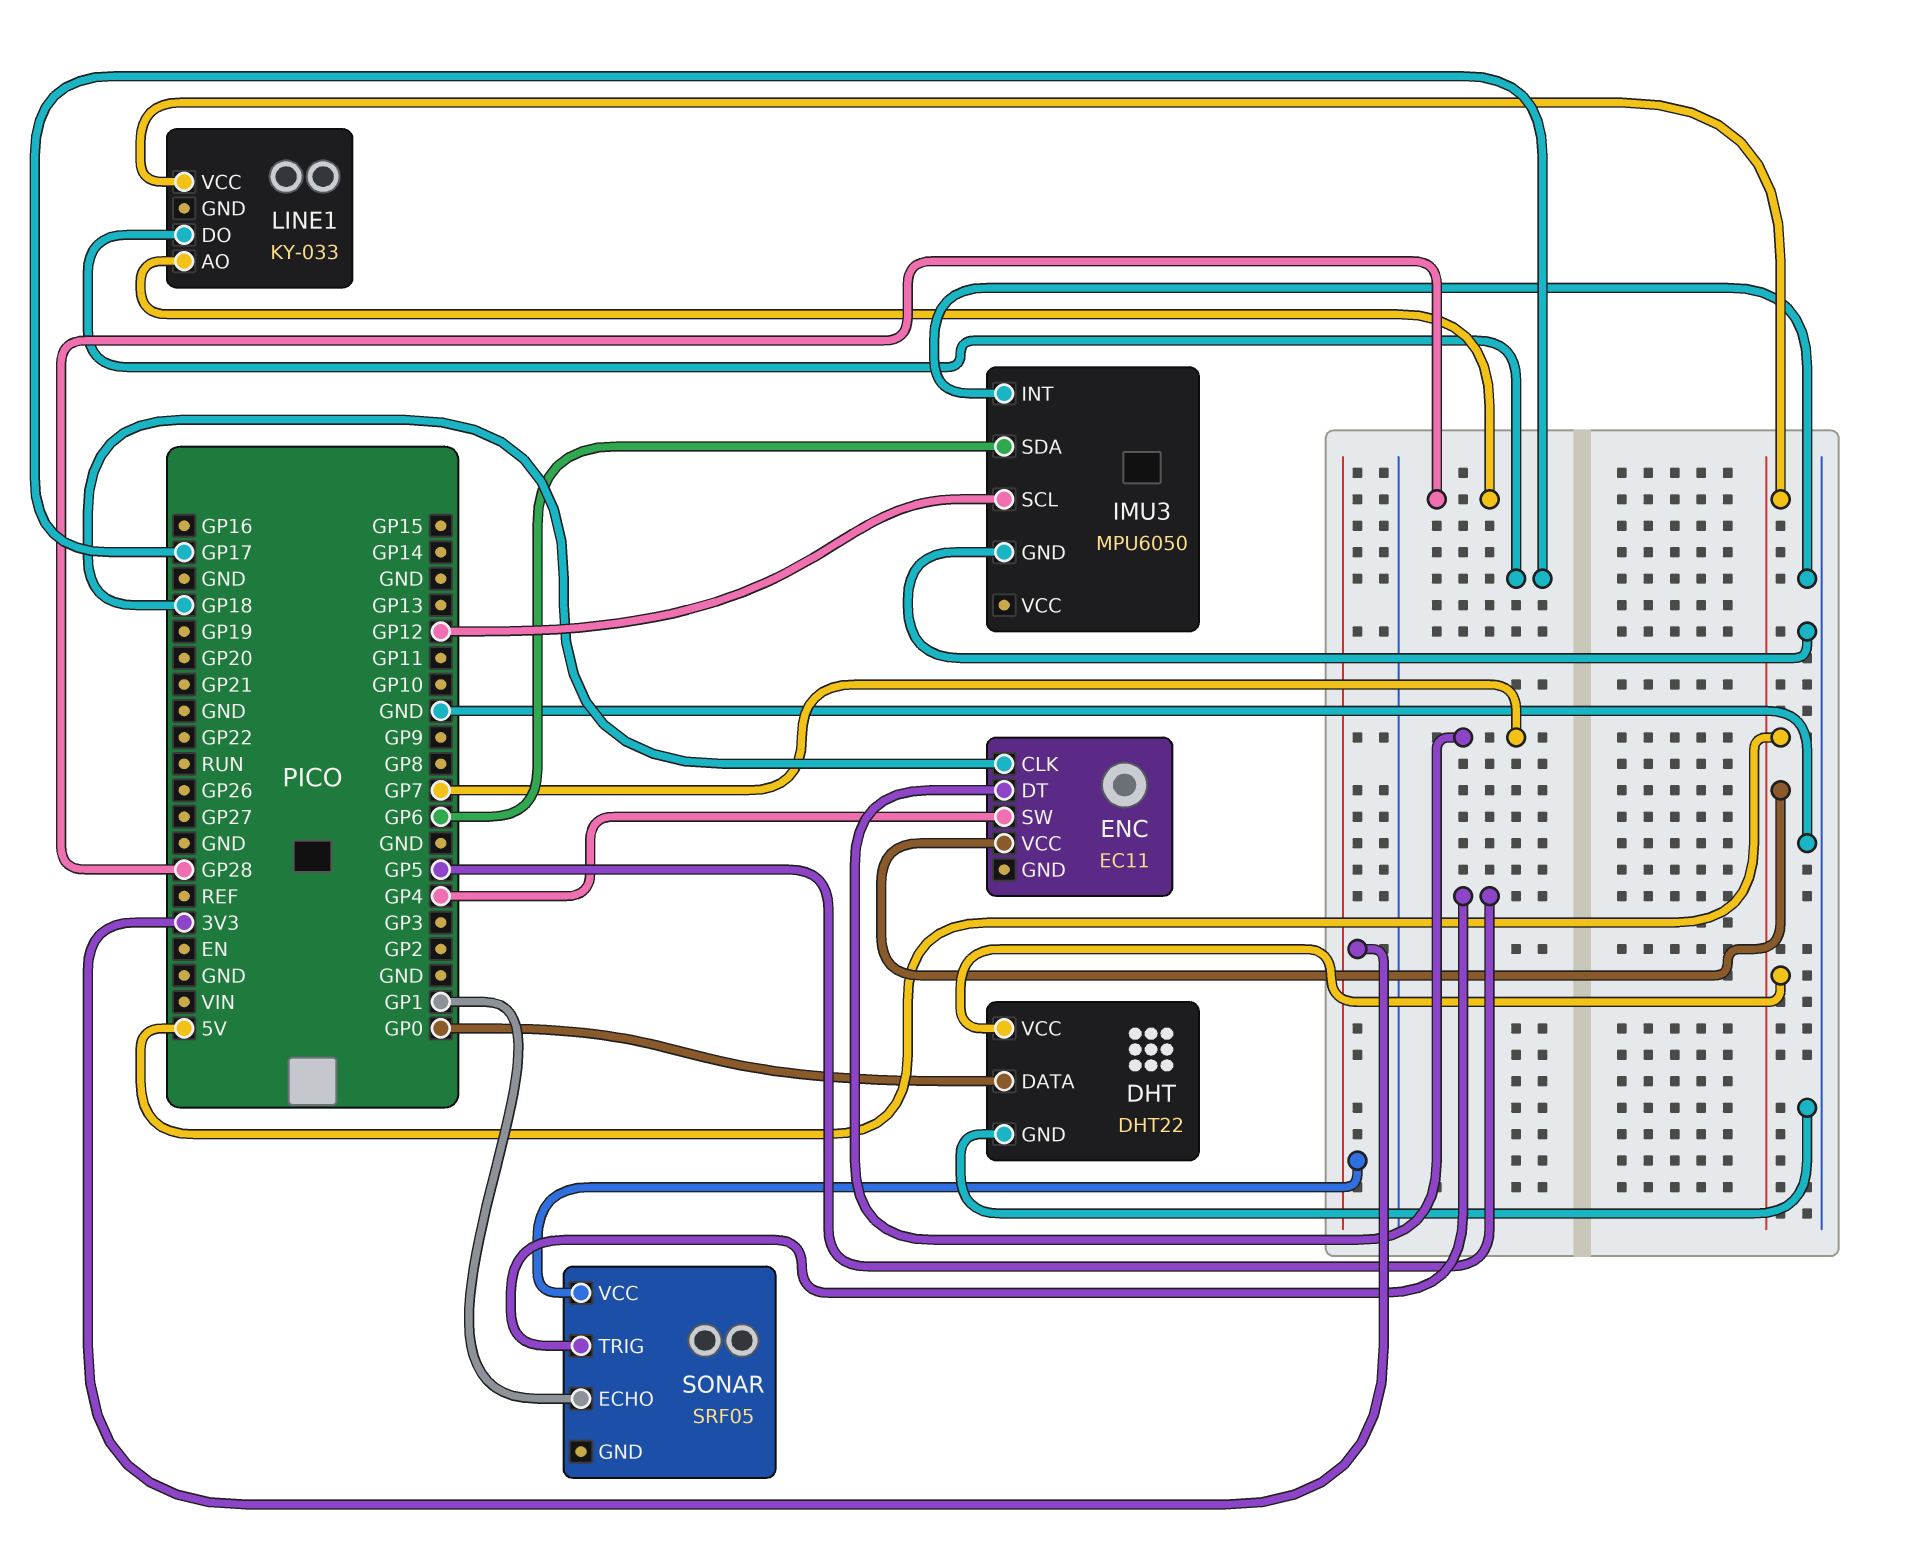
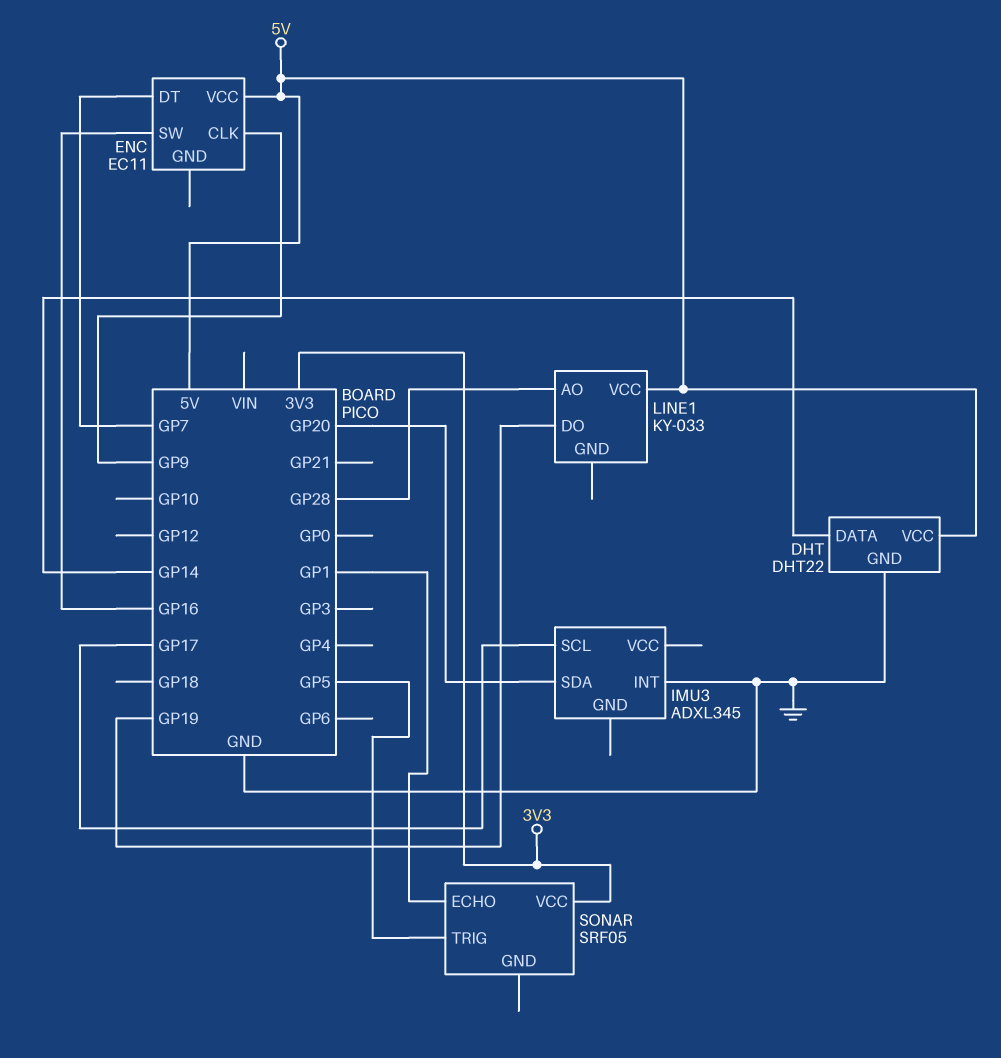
DHT pin DATA: GP0 -> GP14
ENC pin CLK: GP18 -> GP9
ENC pin SW: GP4 -> GP16
IMU3: MPU6050 -> ADXL345
IMU3 pin GND: GND -> none
IMU3 pin SCL: GP12 -> GP17
IMU3 pin SDA: GP6 -> GP20
LINE1 pin DO: GP17 -> GP19

